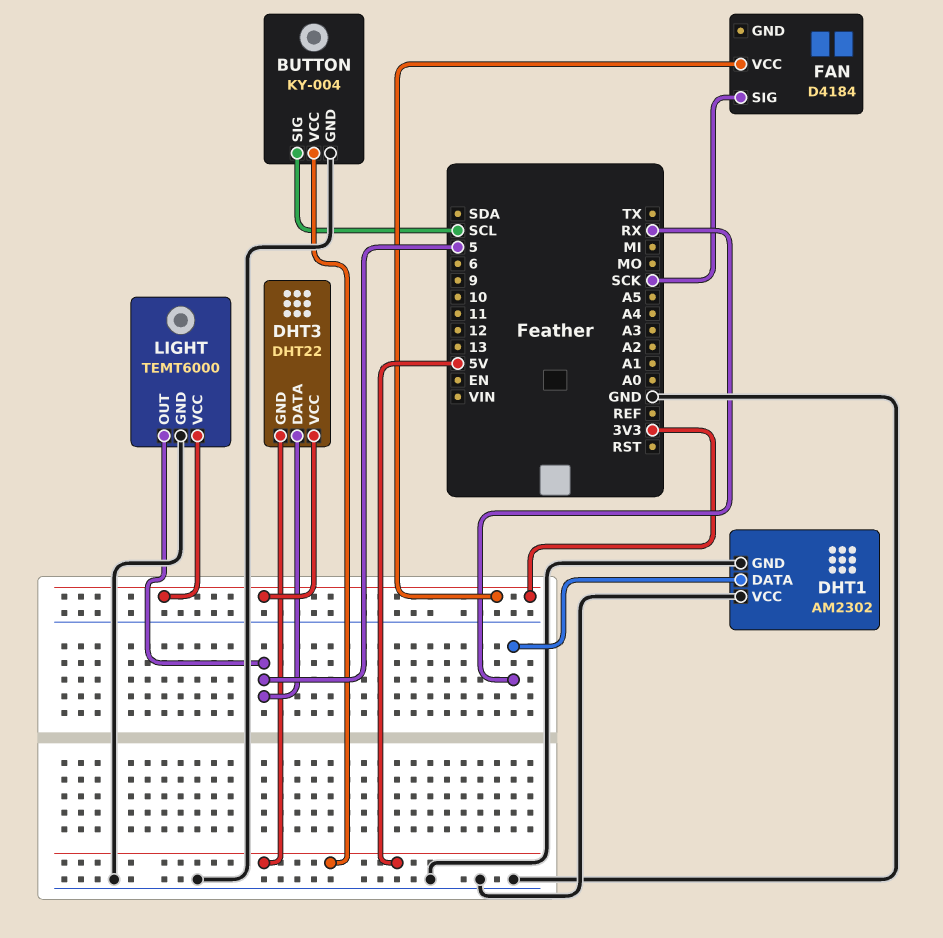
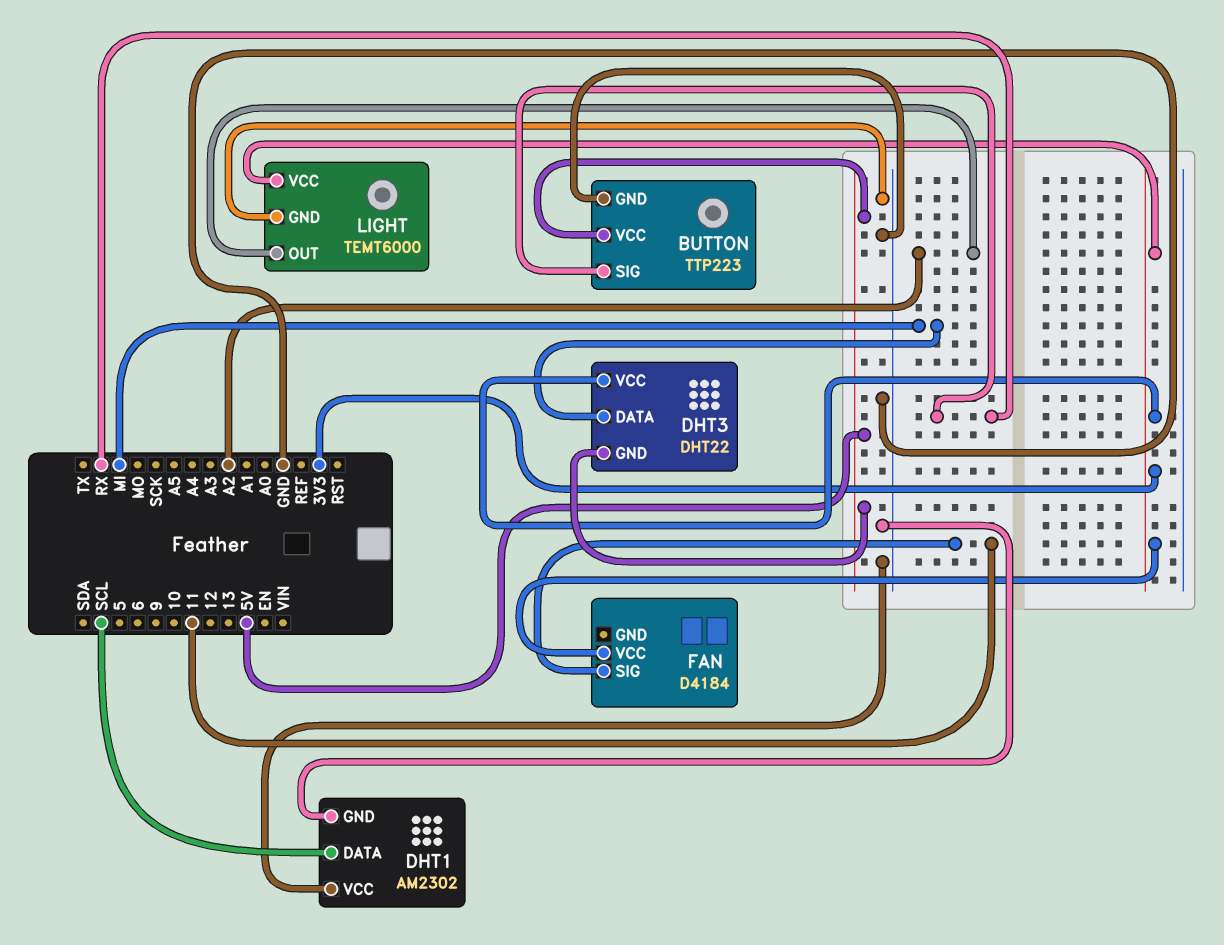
BUTTON: KY-004 -> TTP223
BUTTON pin SIG: SCL -> RX
DHT1 pin DATA: RX -> SCL
DHT3 pin DATA: 5 -> MI
FAN pin SIG: SCK -> 11
LIGHT pin OUT: 5 -> A2

